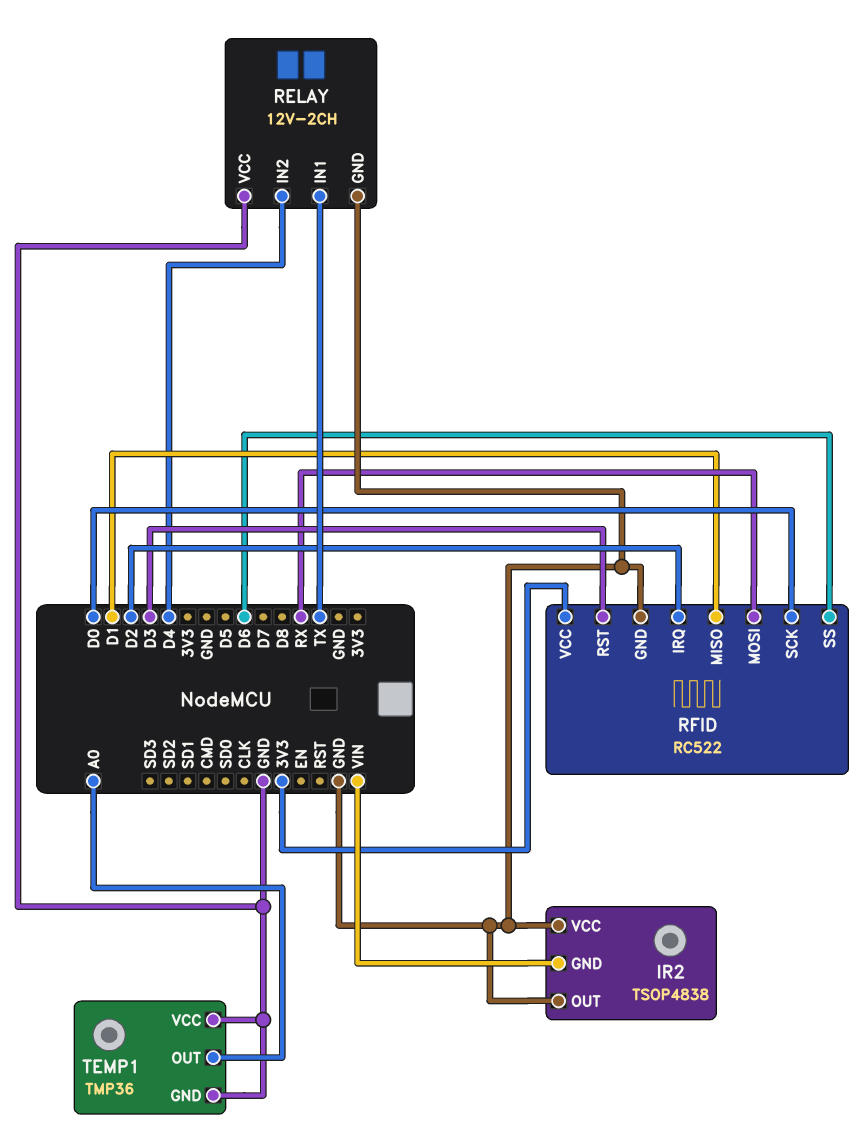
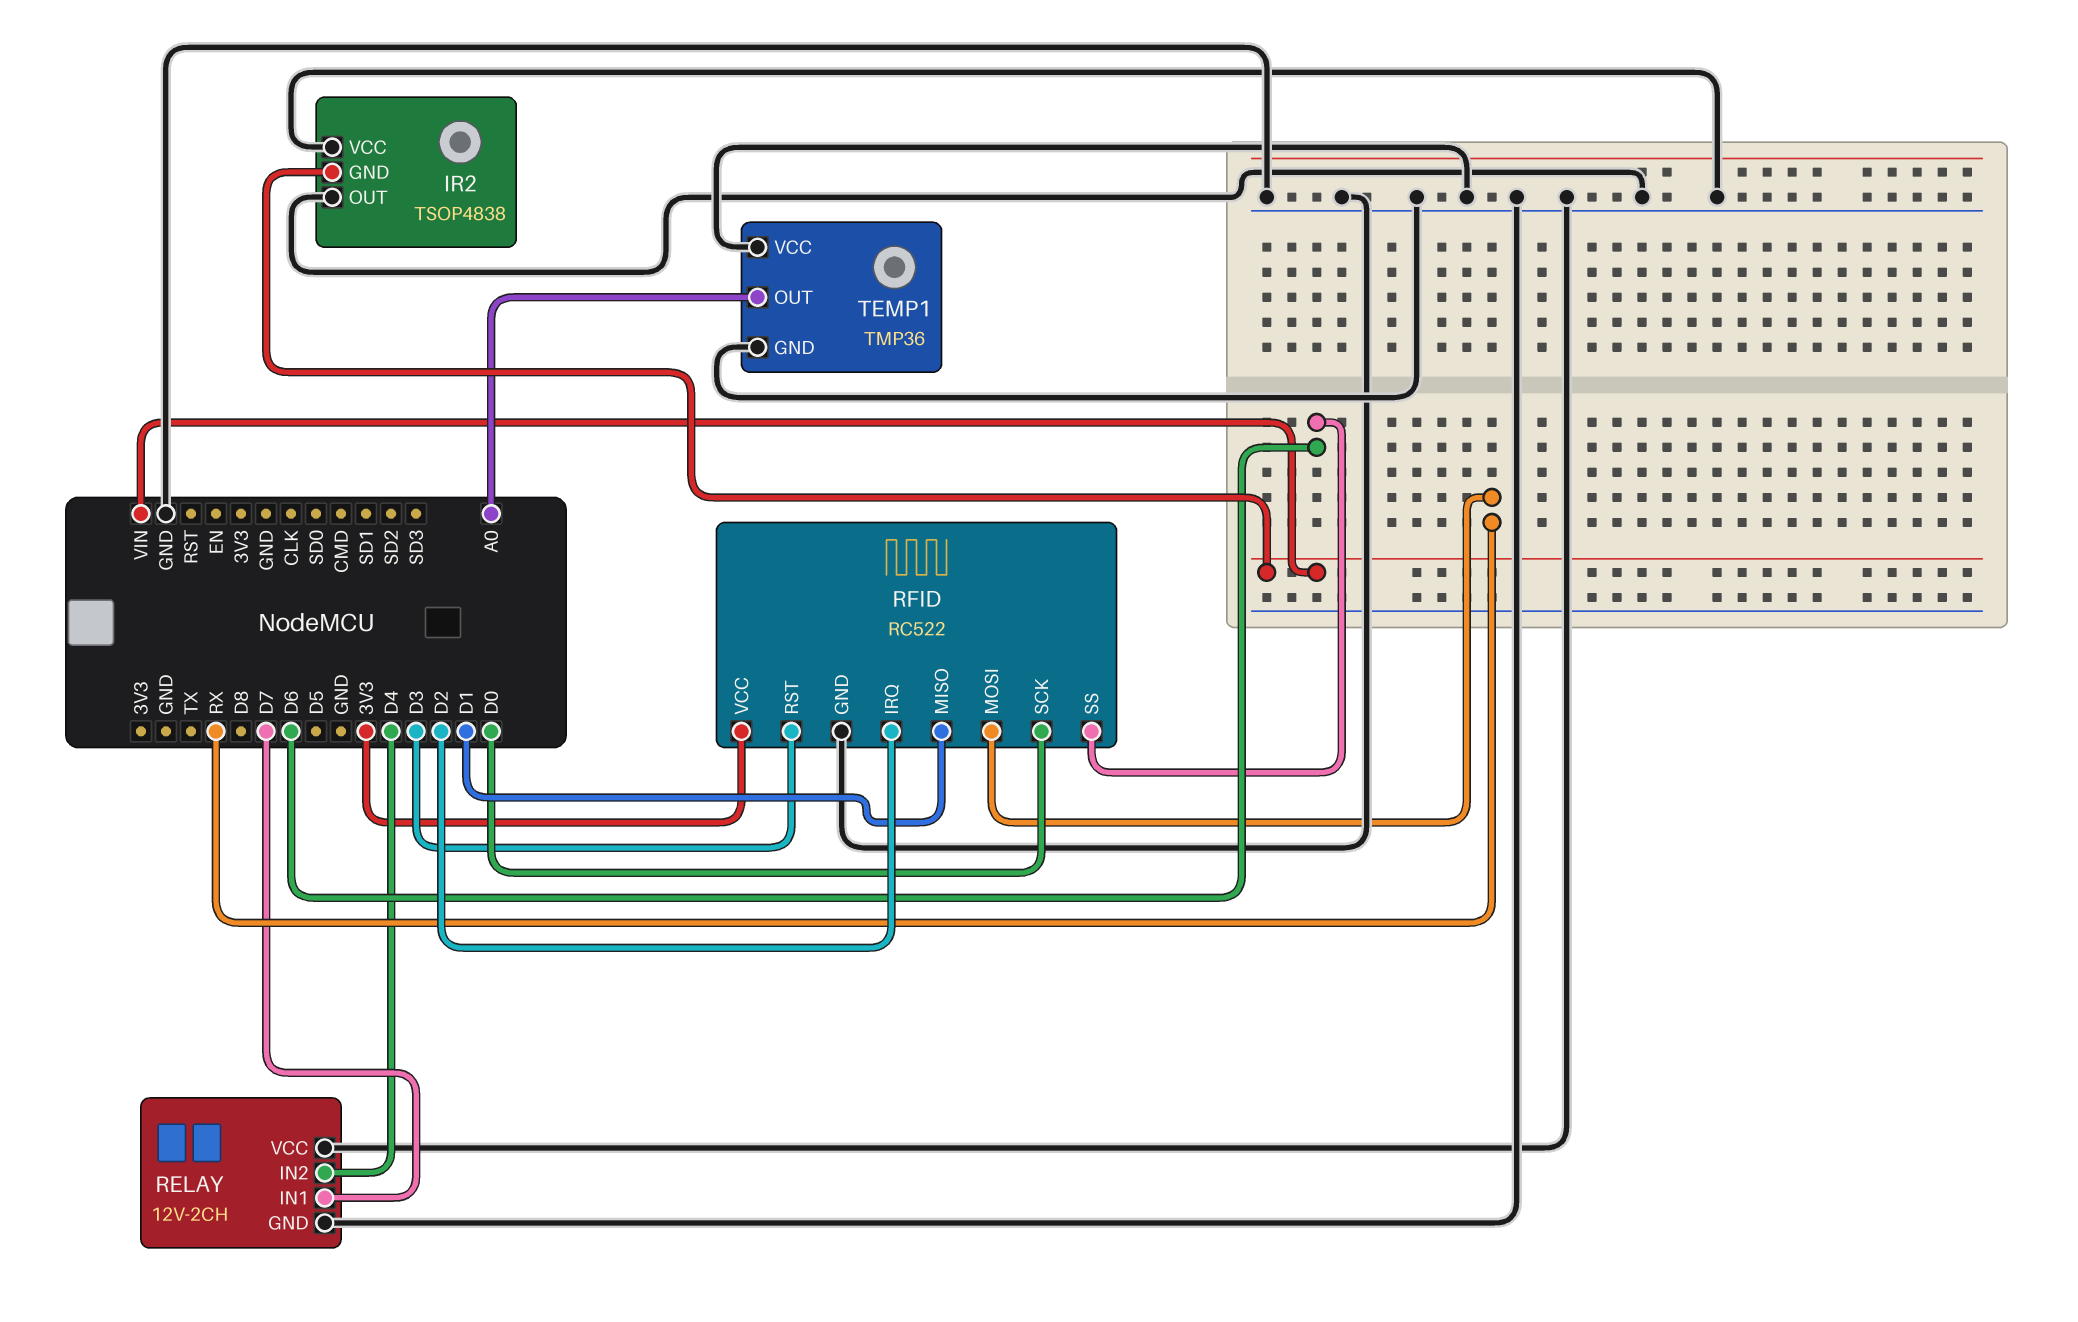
RELAY pin IN1: TX -> D7

